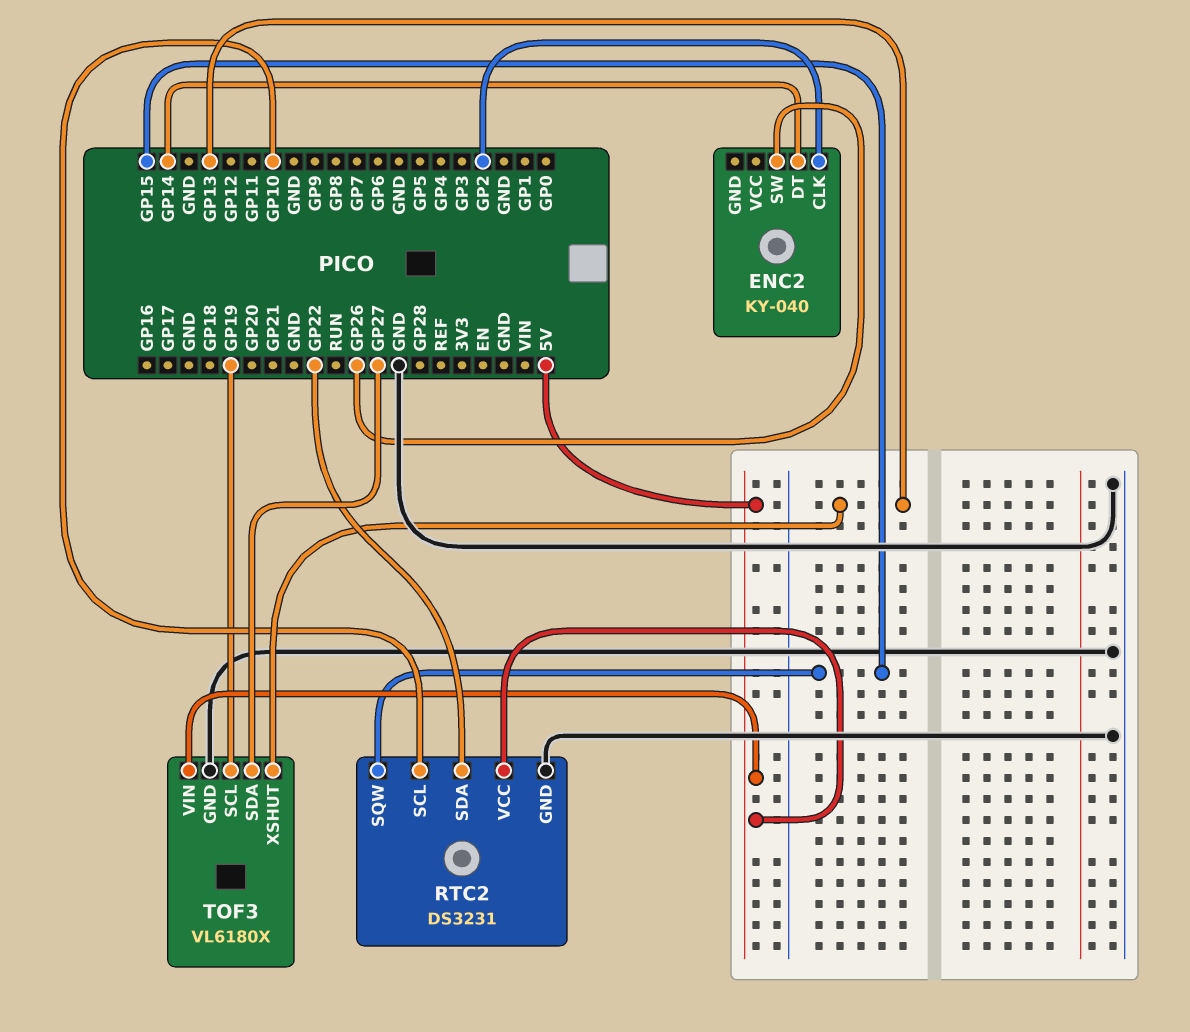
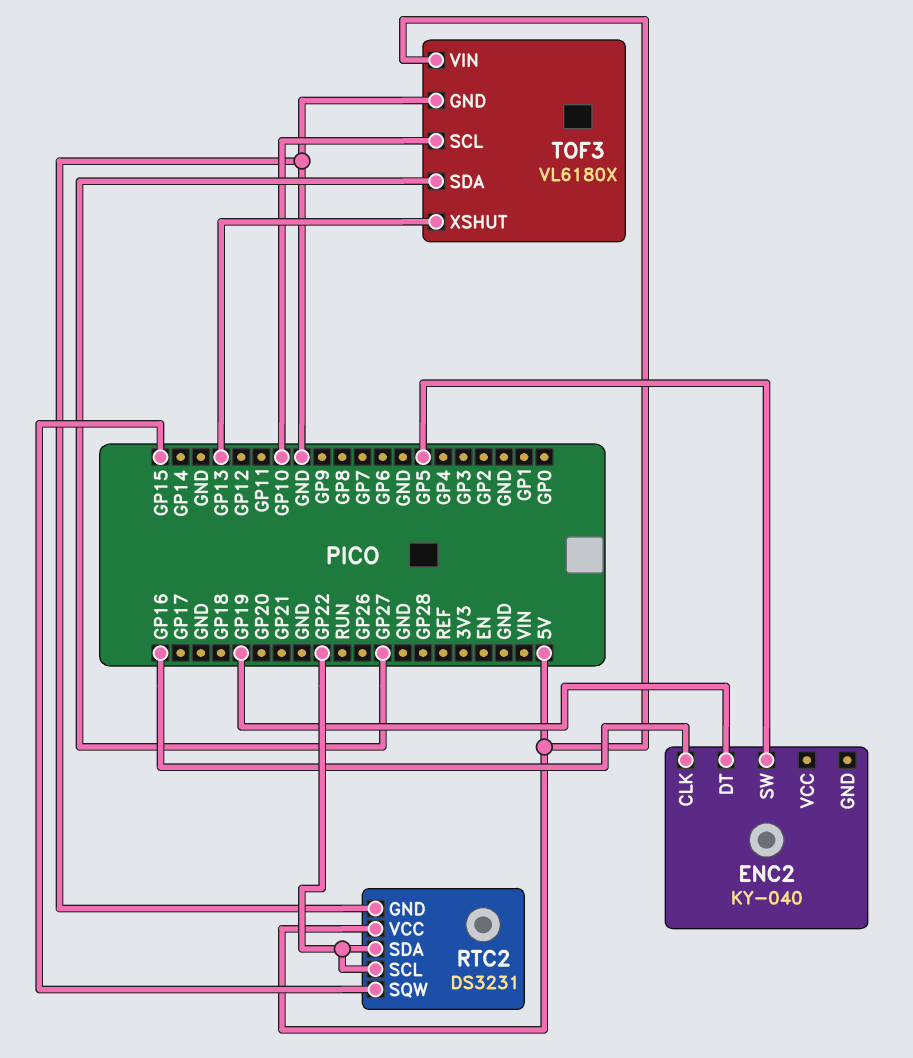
ENC2 pin CLK: GP2 -> GP16
ENC2 pin DT: GP14 -> GP19
ENC2 pin SW: GP26 -> GP5
RTC2 pin SCL: GP10 -> GP22
TOF3 pin SCL: GP19 -> GP10

